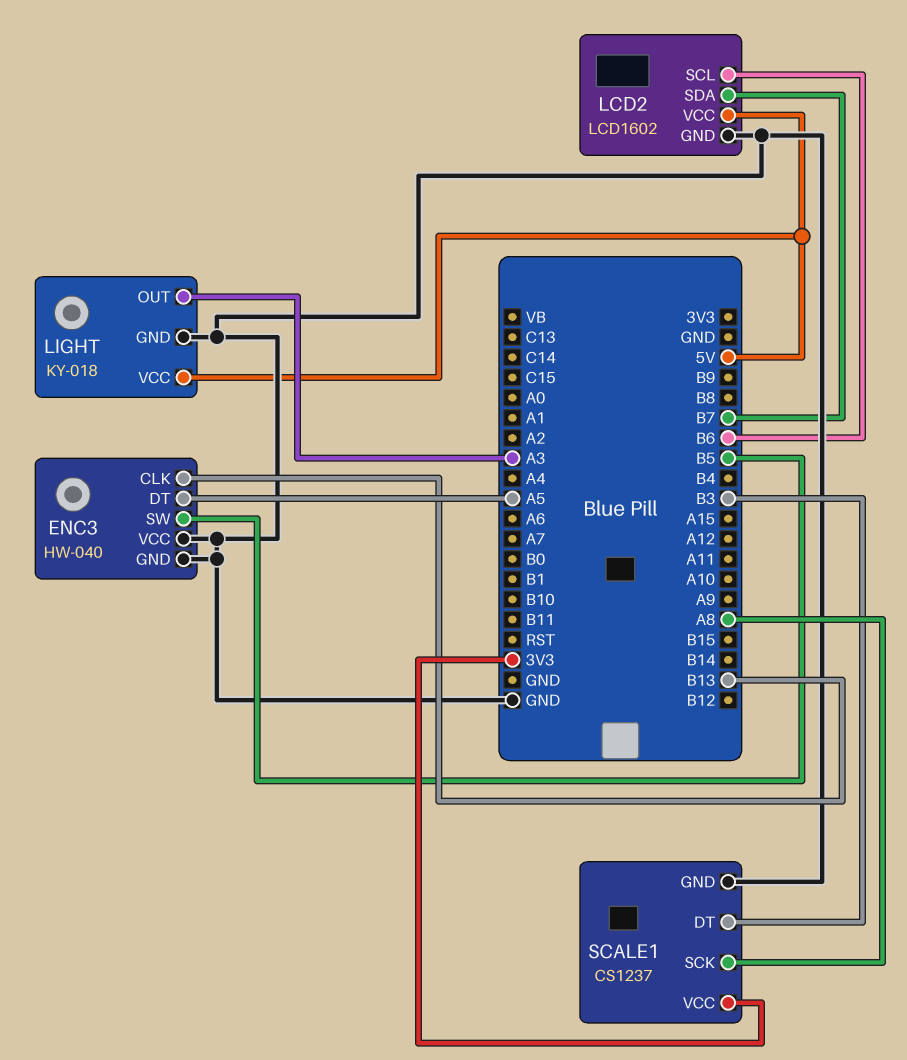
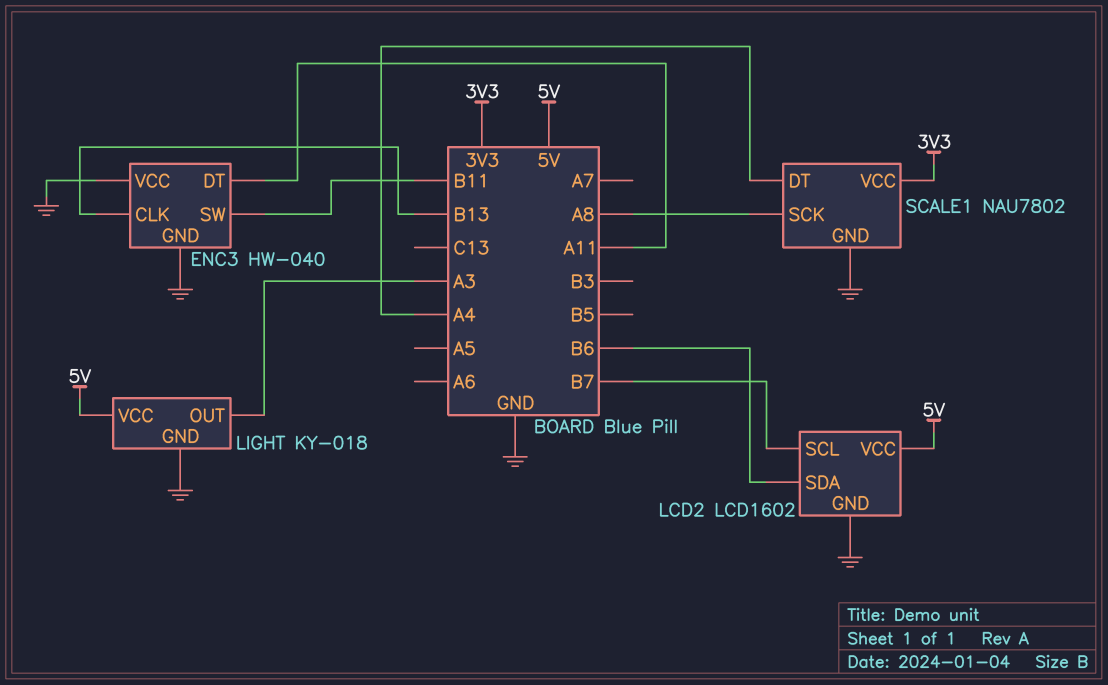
ENC3 pin DT: A5 -> A11
ENC3 pin SW: B5 -> B11
LCD2 pin SCL: B6 -> B7
LCD2 pin SDA: B7 -> B6
SCALE1: CS1237 -> NAU7802
SCALE1 pin DT: B3 -> A4

